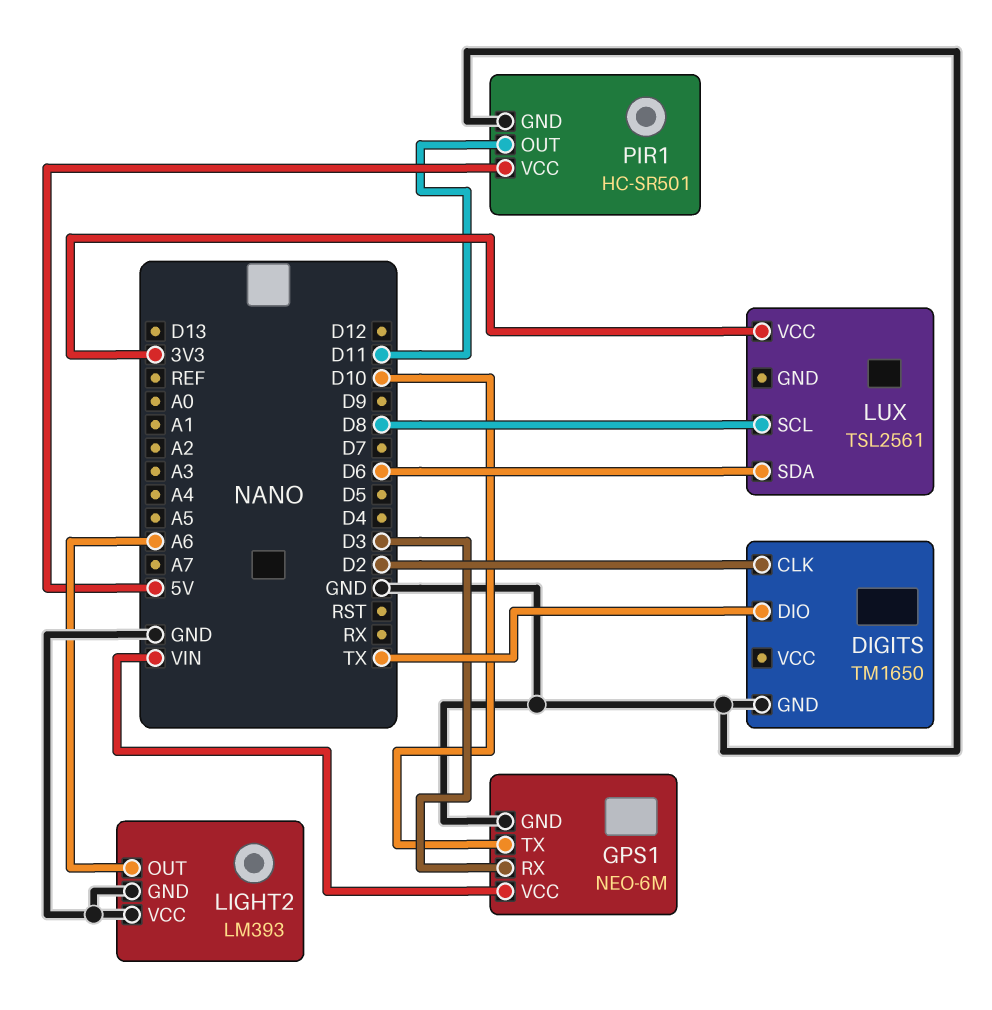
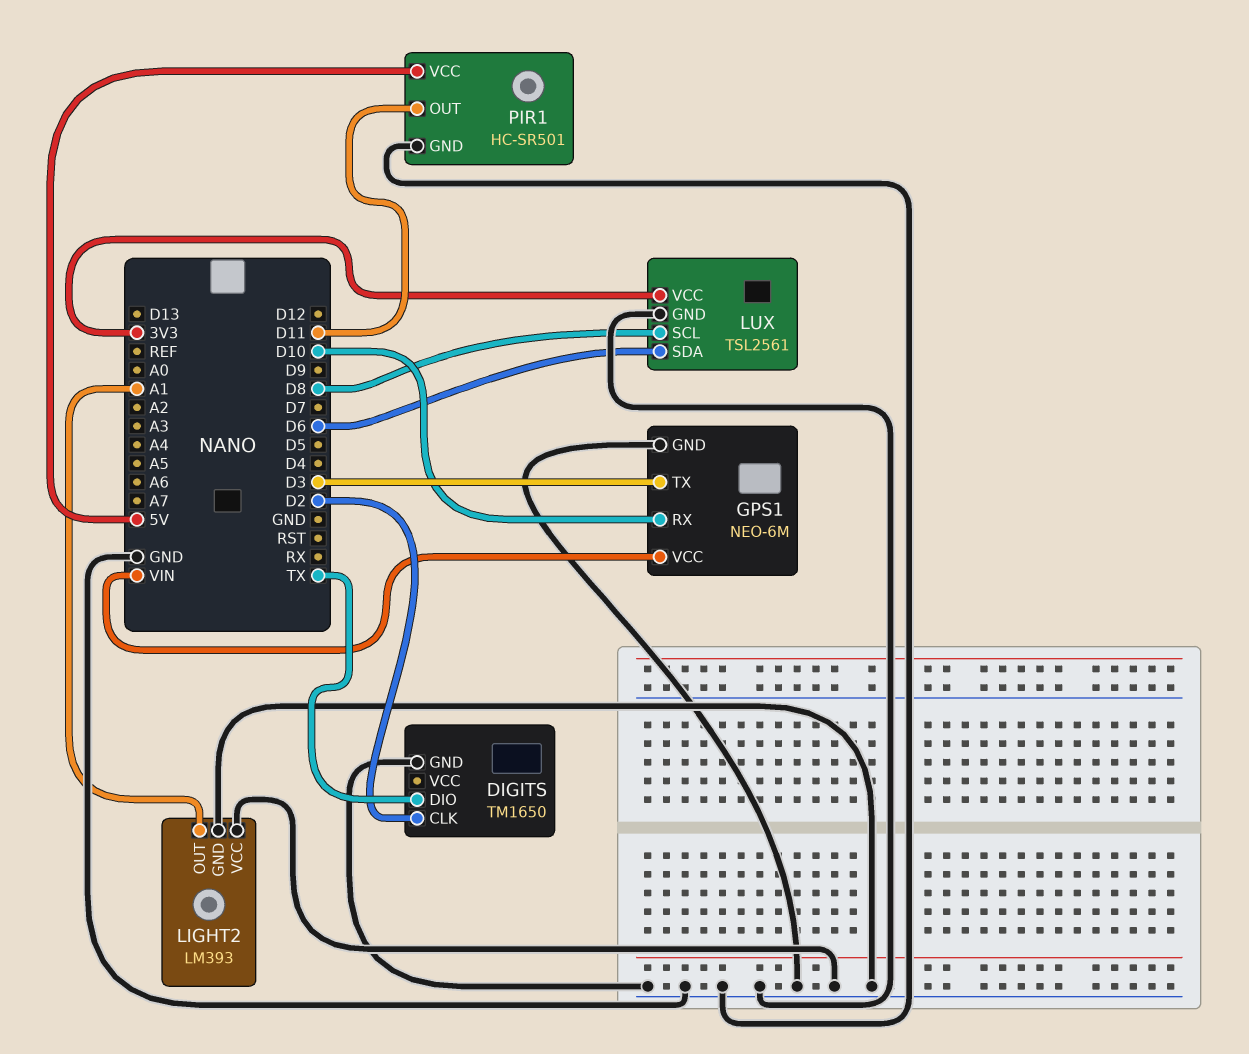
GPS1 pin RX: D3 -> D10
GPS1 pin TX: D10 -> D3
LIGHT2 pin OUT: A6 -> A1
LUX pin GND: none -> GND

